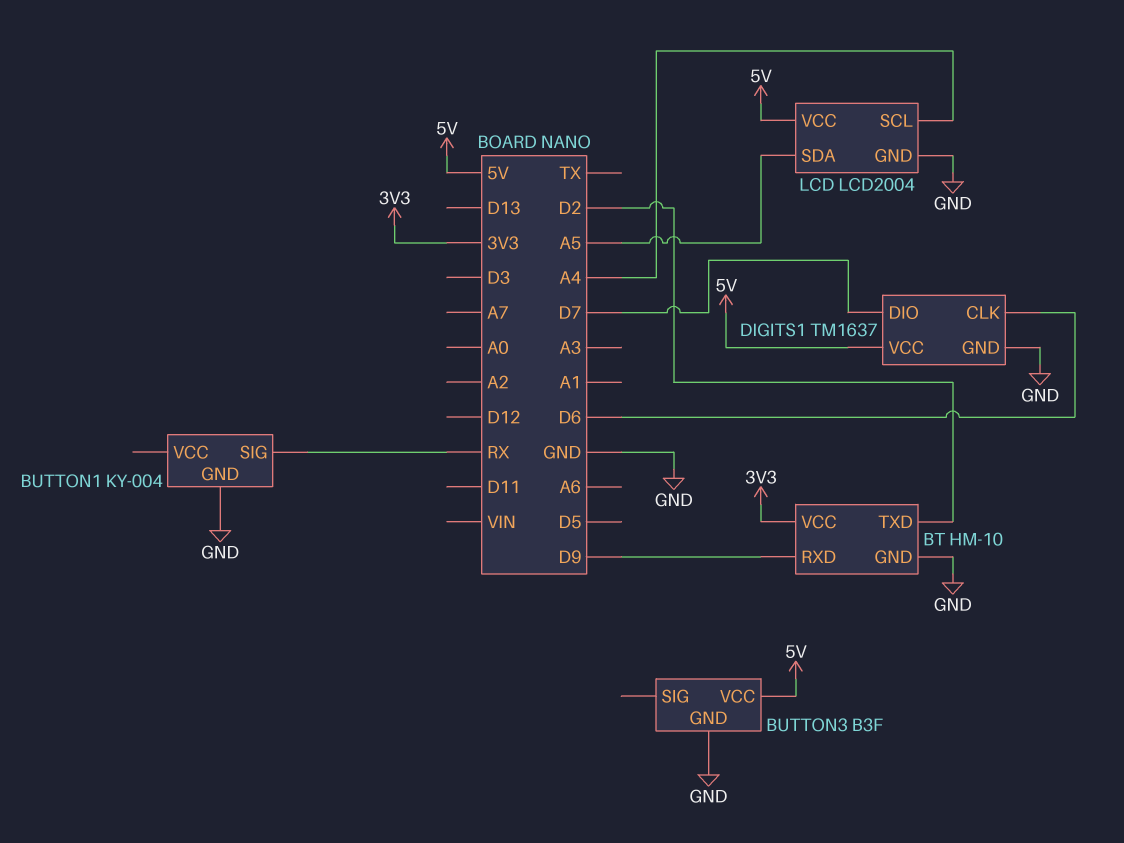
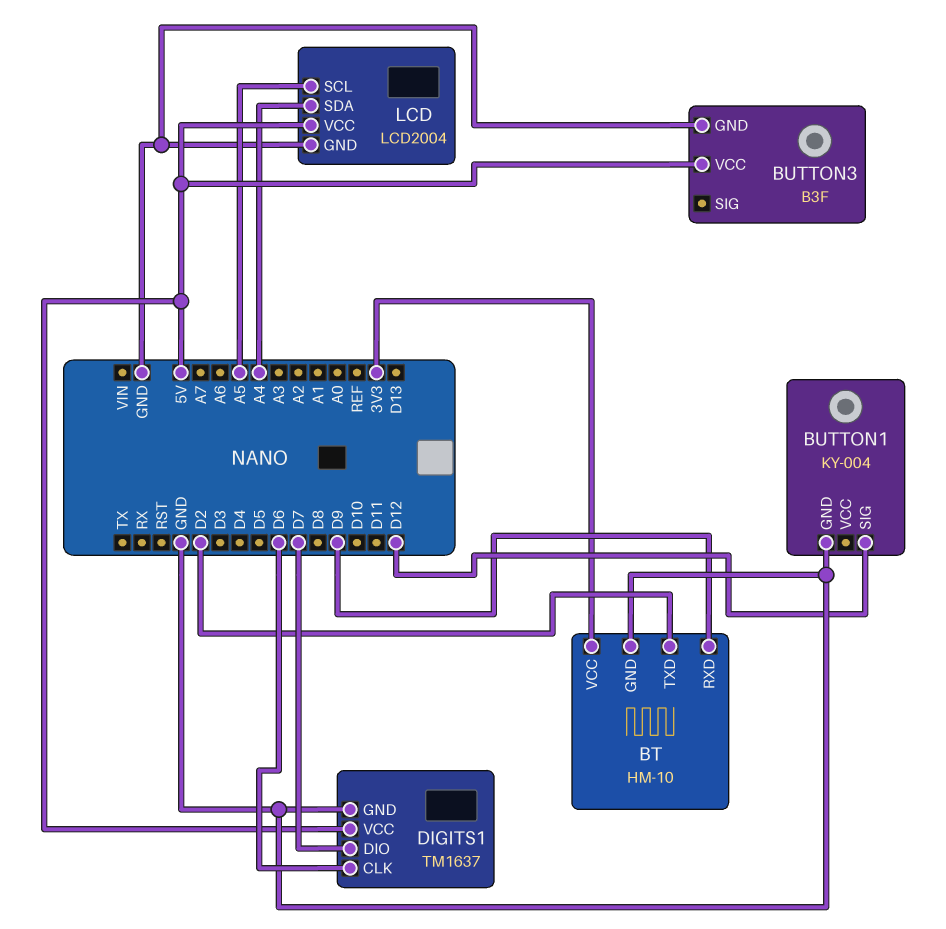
BUTTON1 pin SIG: RX -> D12
LCD pin SCL: A4 -> A5
LCD pin SDA: A5 -> A4

